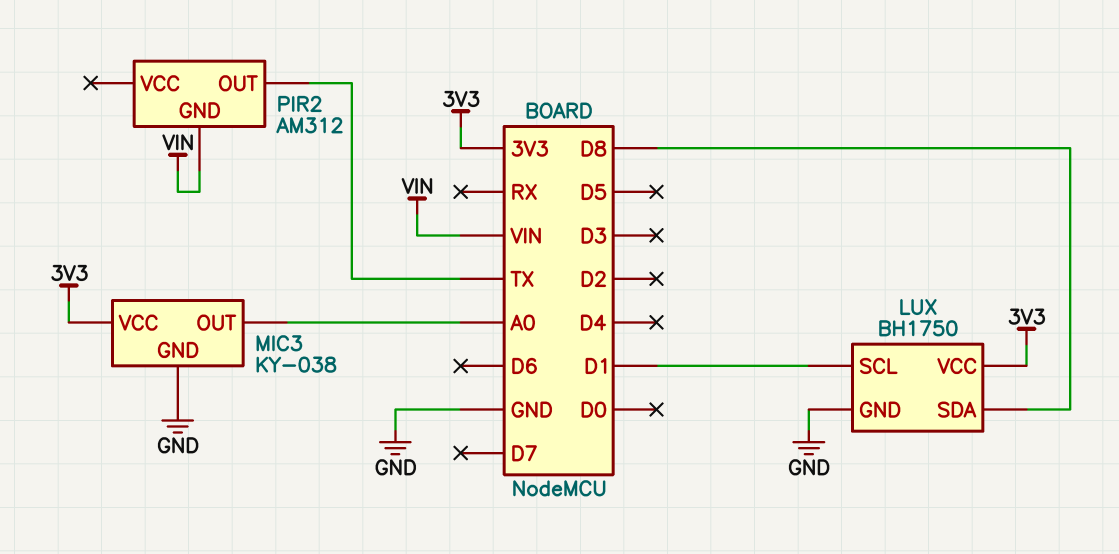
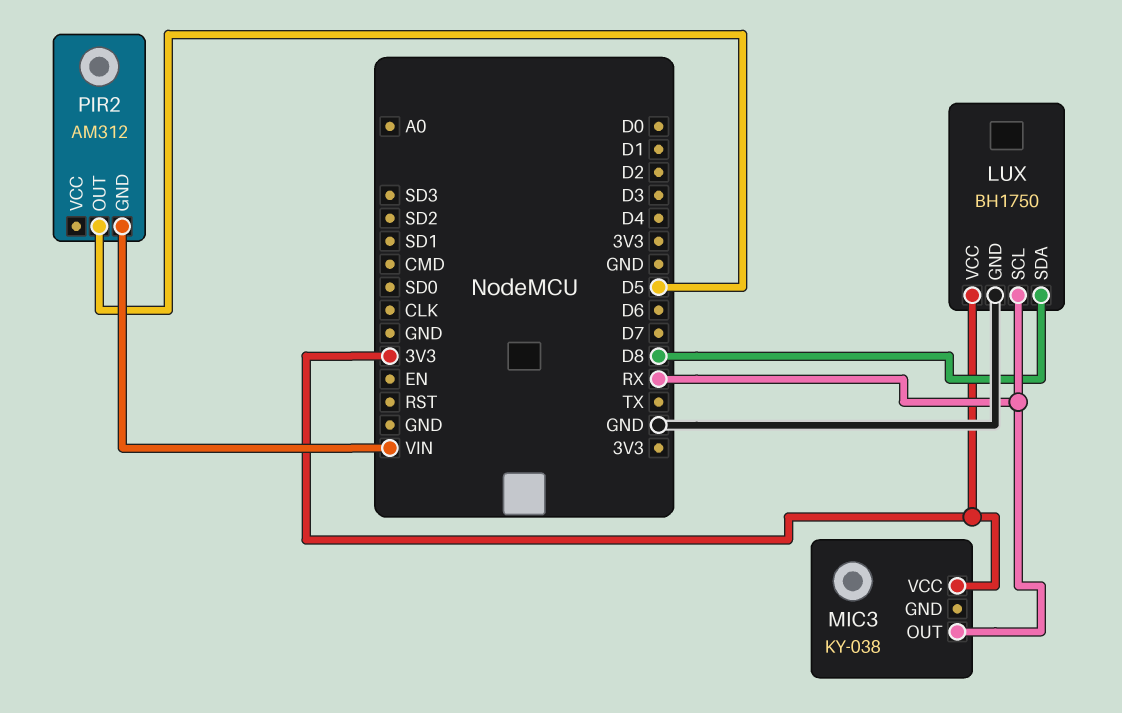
LUX pin SCL: D1 -> RX
MIC3 pin GND: GND -> none
MIC3 pin OUT: A0 -> RX
PIR2 pin OUT: TX -> D5

